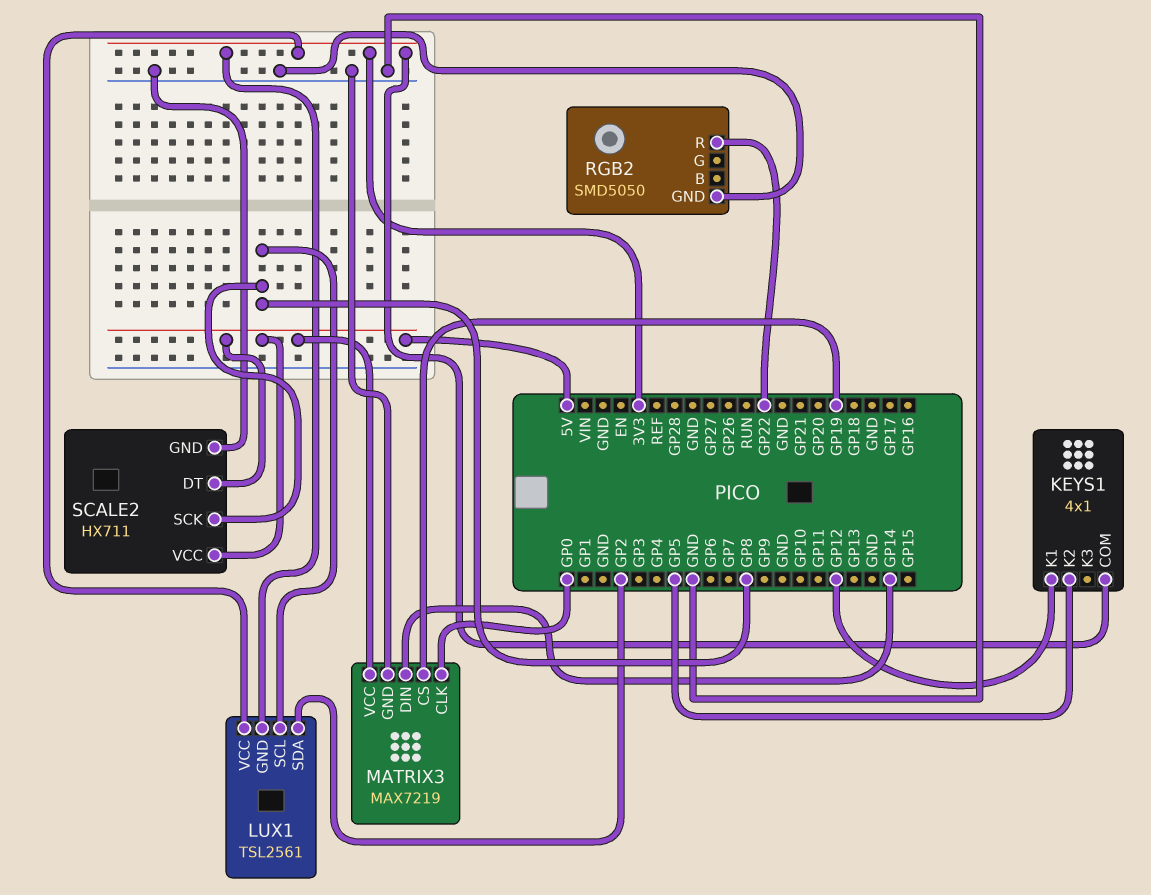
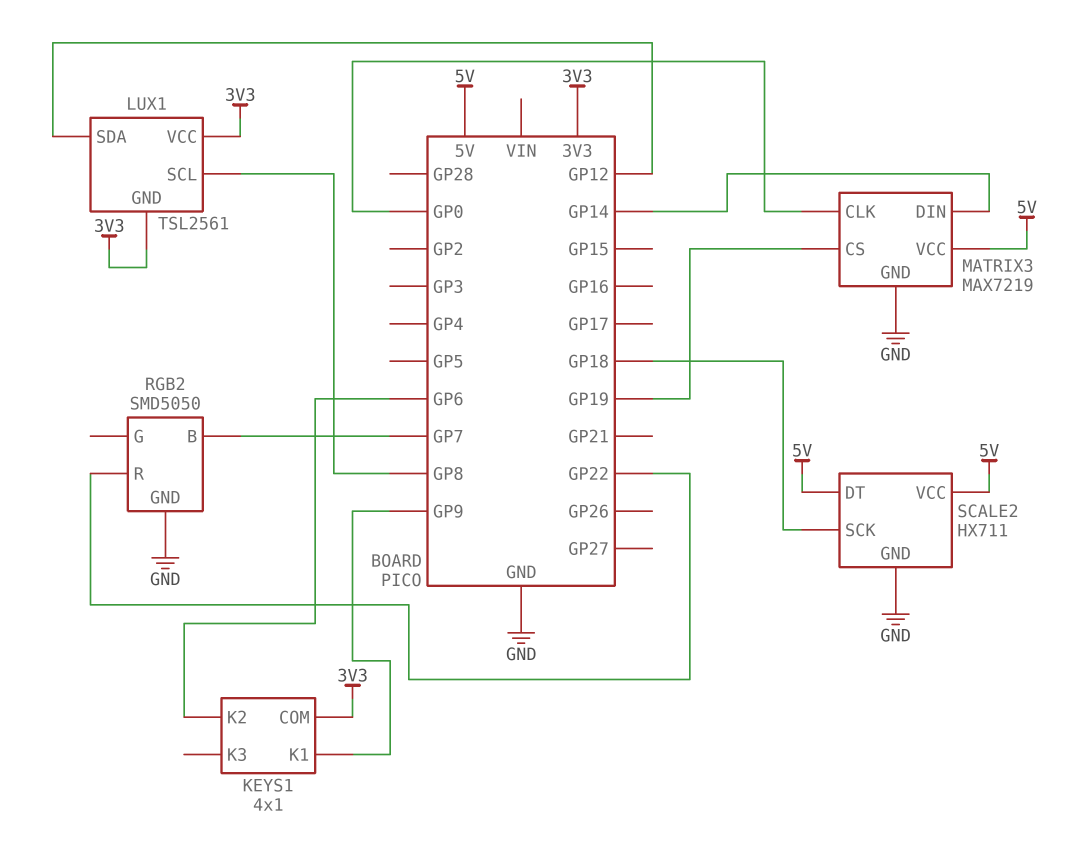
KEYS1 pin K1: GP12 -> GP9
KEYS1 pin K2: GP5 -> GP6
LUX1 pin SDA: GP2 -> GP12
RGB2 pin B: none -> GP7
SCALE2 pin SCK: GP8 -> GP18

